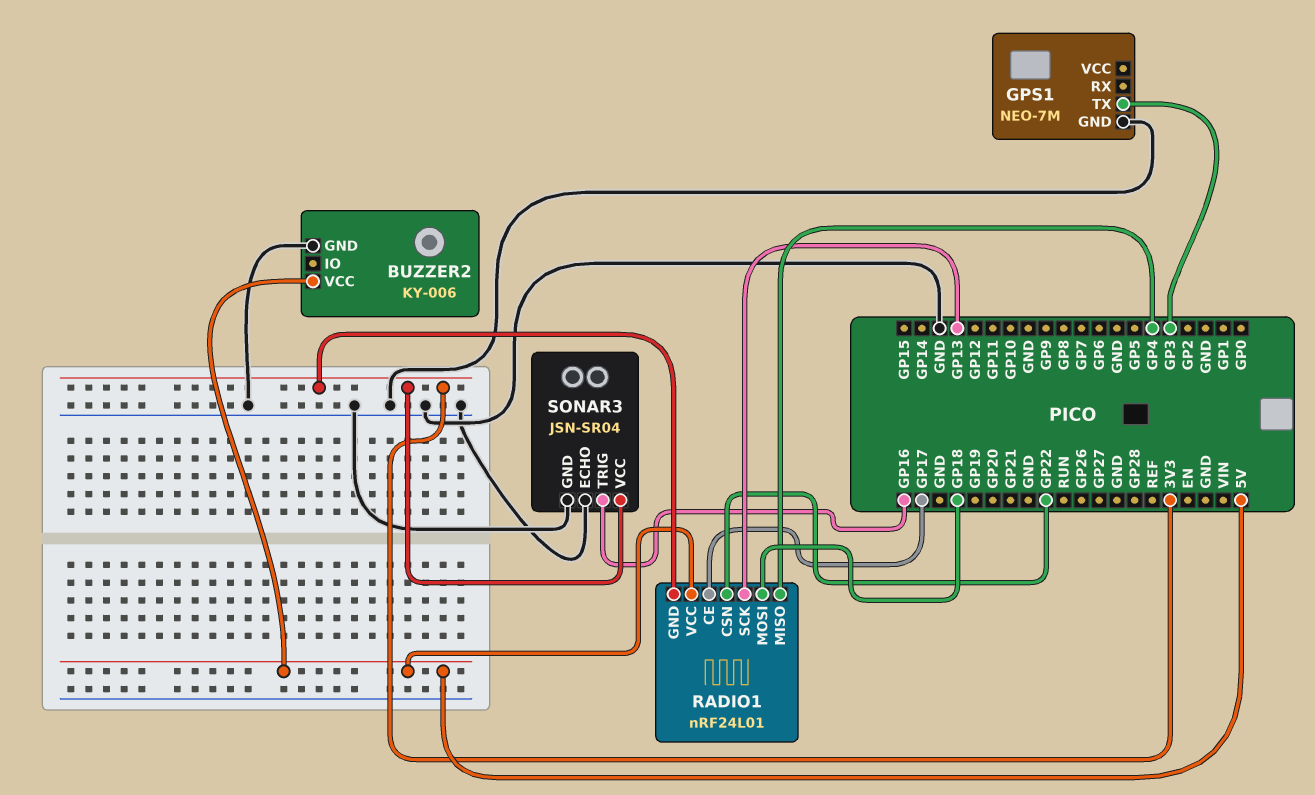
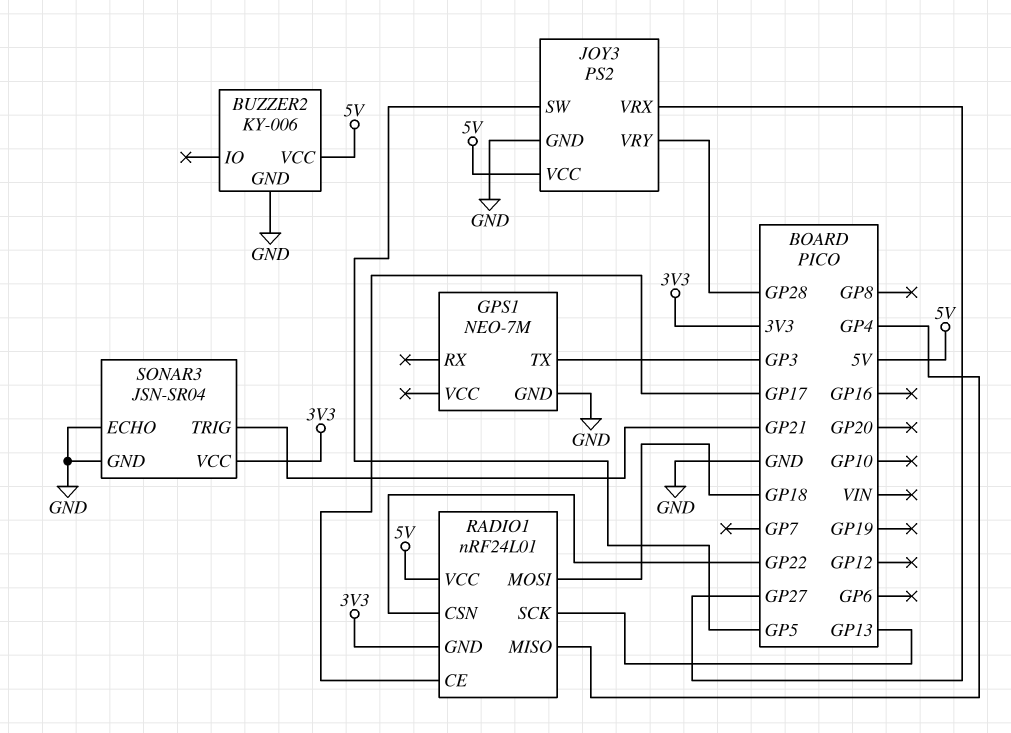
JOY3: none -> PS2
JOY3 pin GND: none -> GND
JOY3 pin SW: none -> GP5
JOY3 pin VCC: none -> 5V
JOY3 pin VRX: none -> GP27
JOY3 pin VRY: none -> GP28
SONAR3 pin TRIG: GP16 -> GP21

